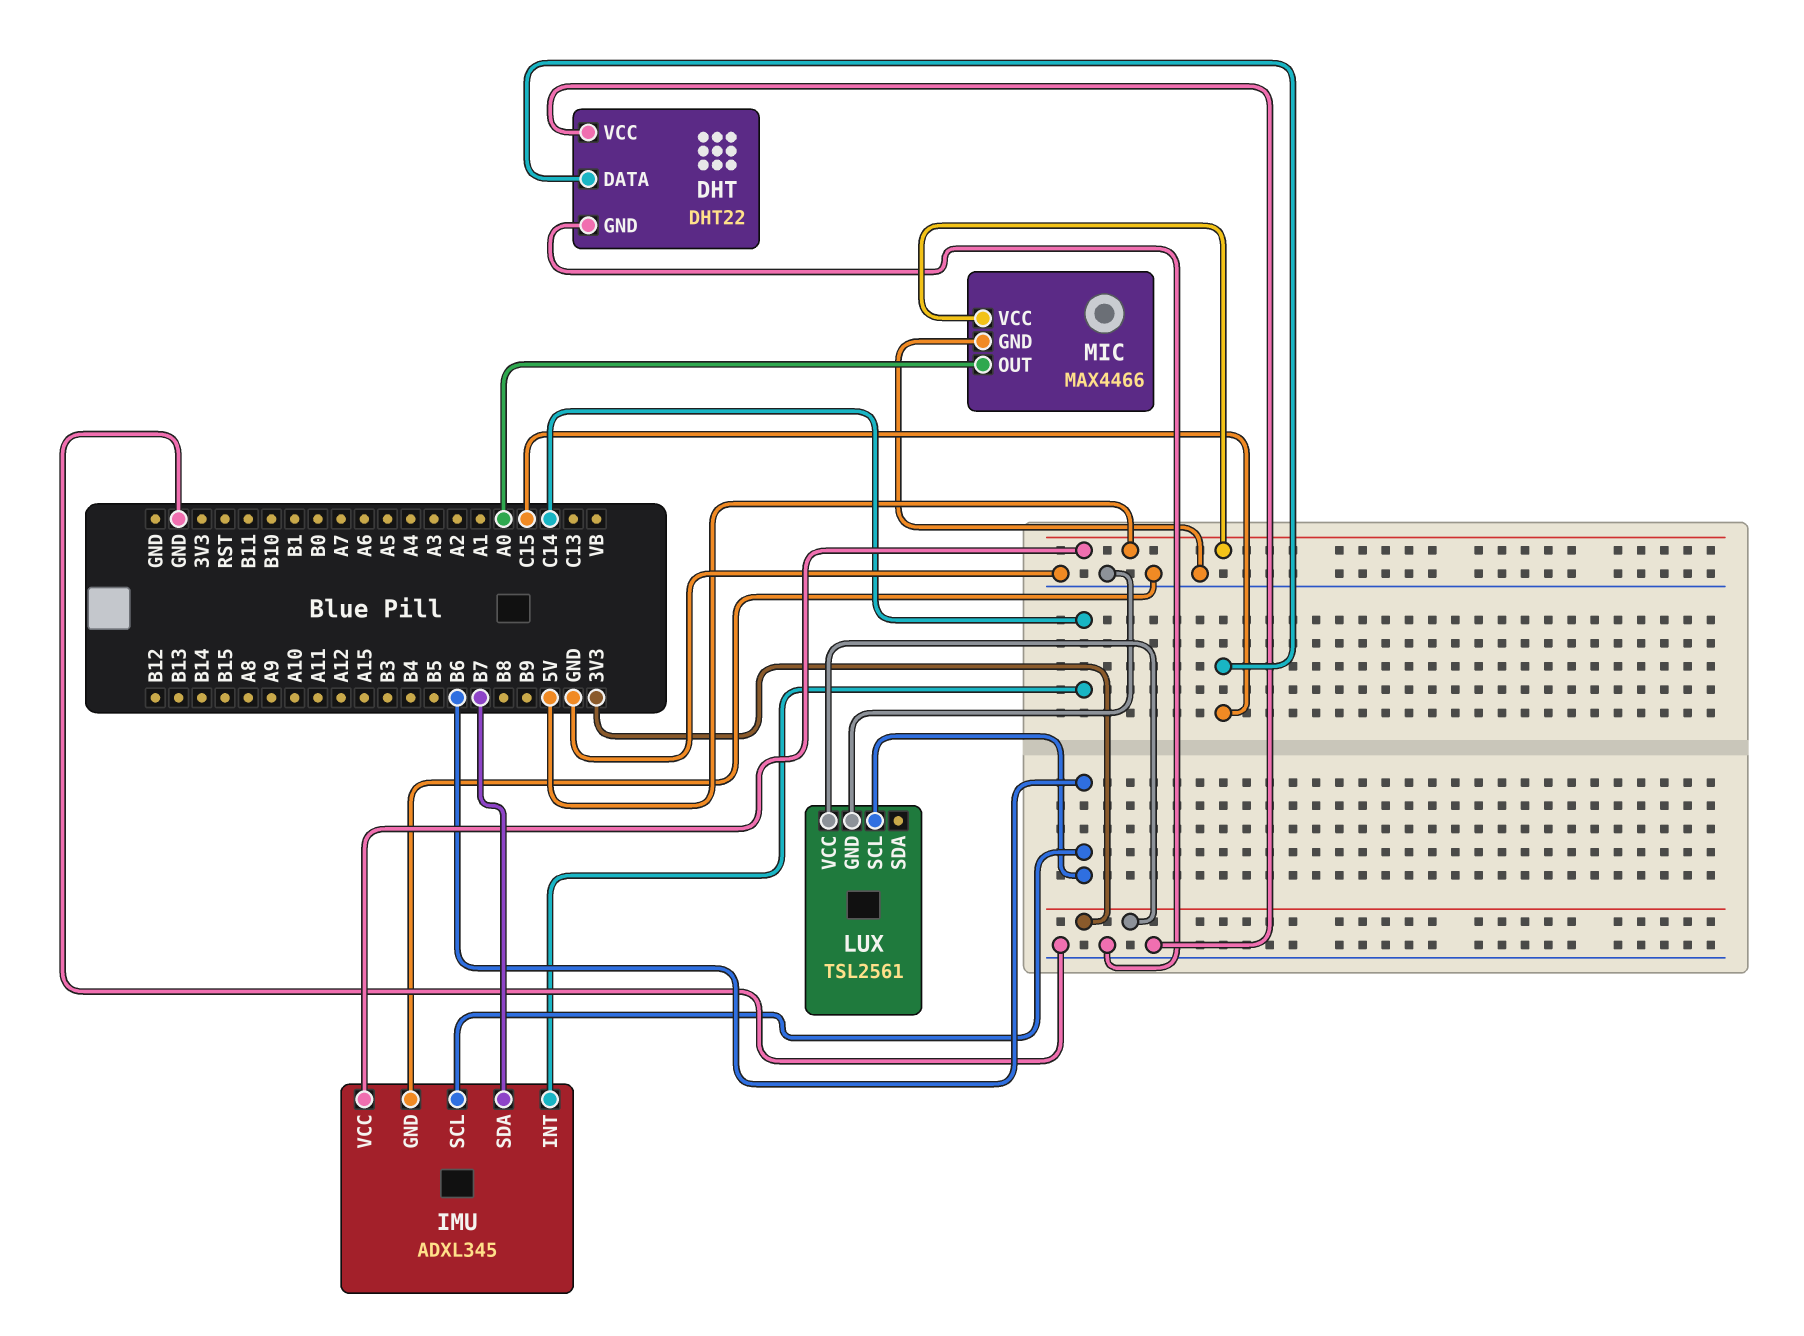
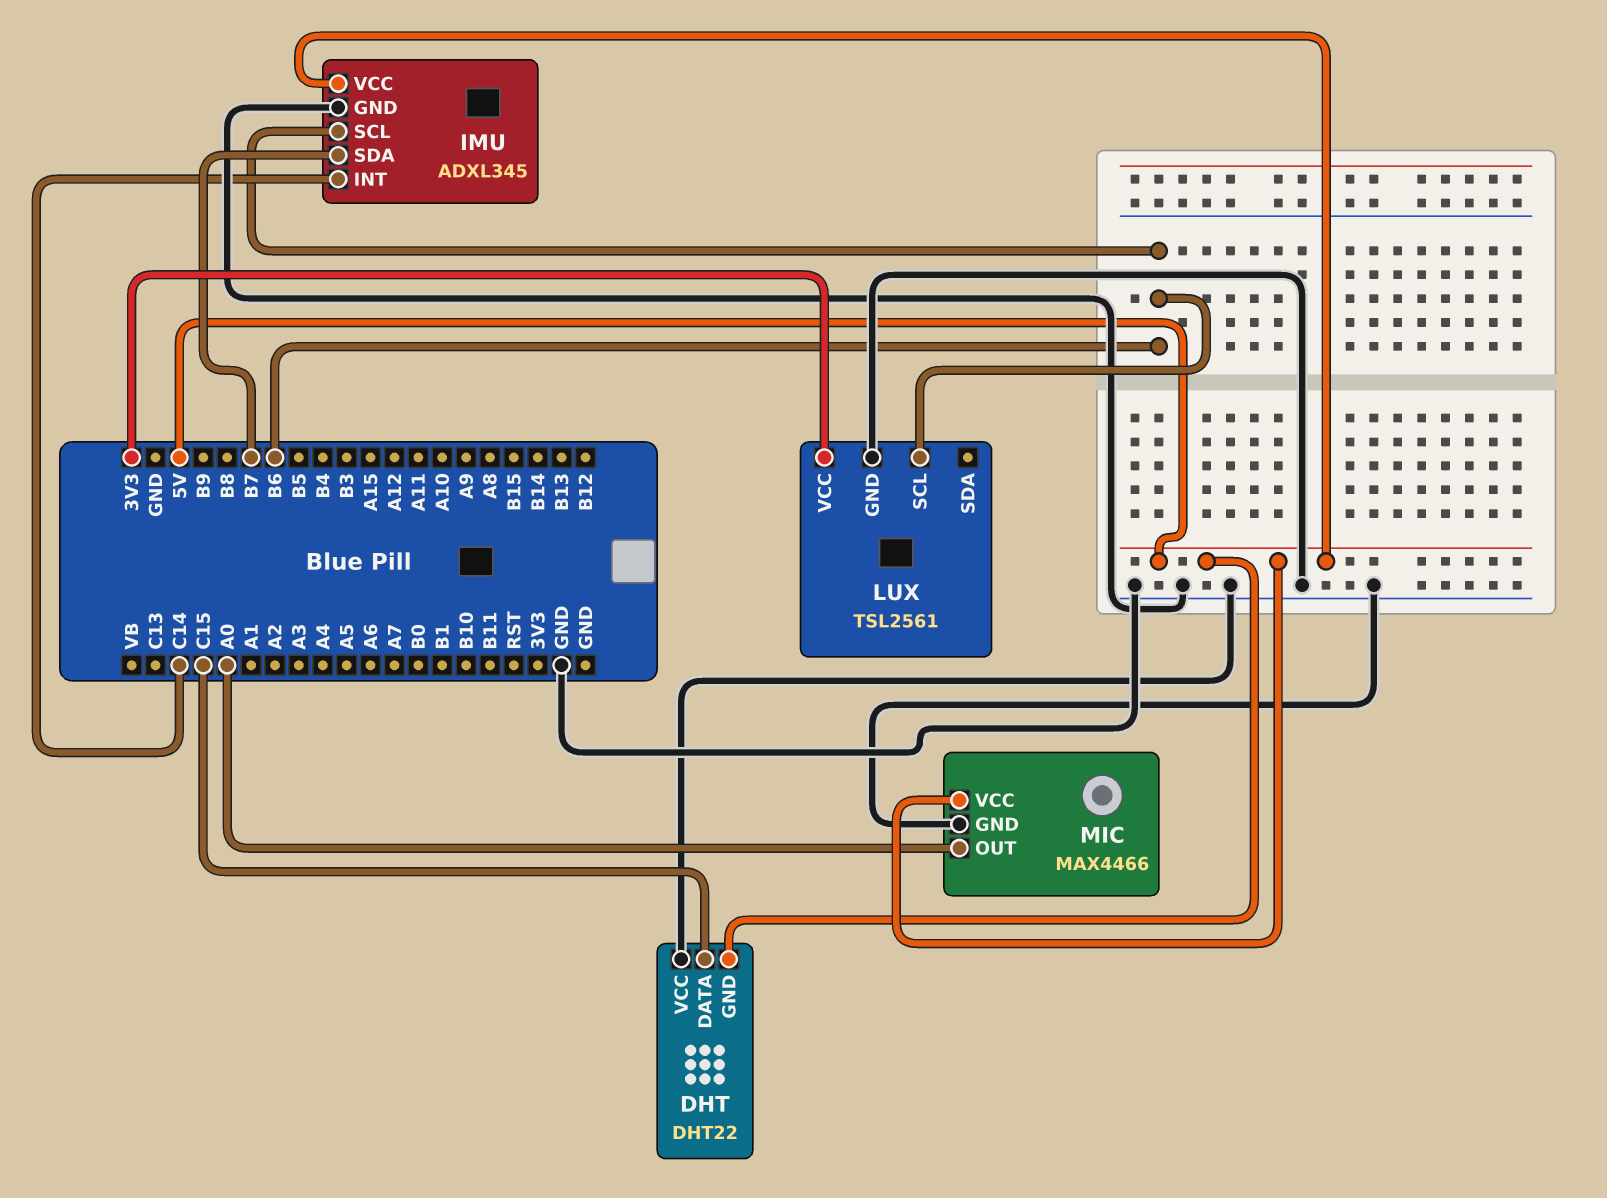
DHT pin GND: GND -> 5V

